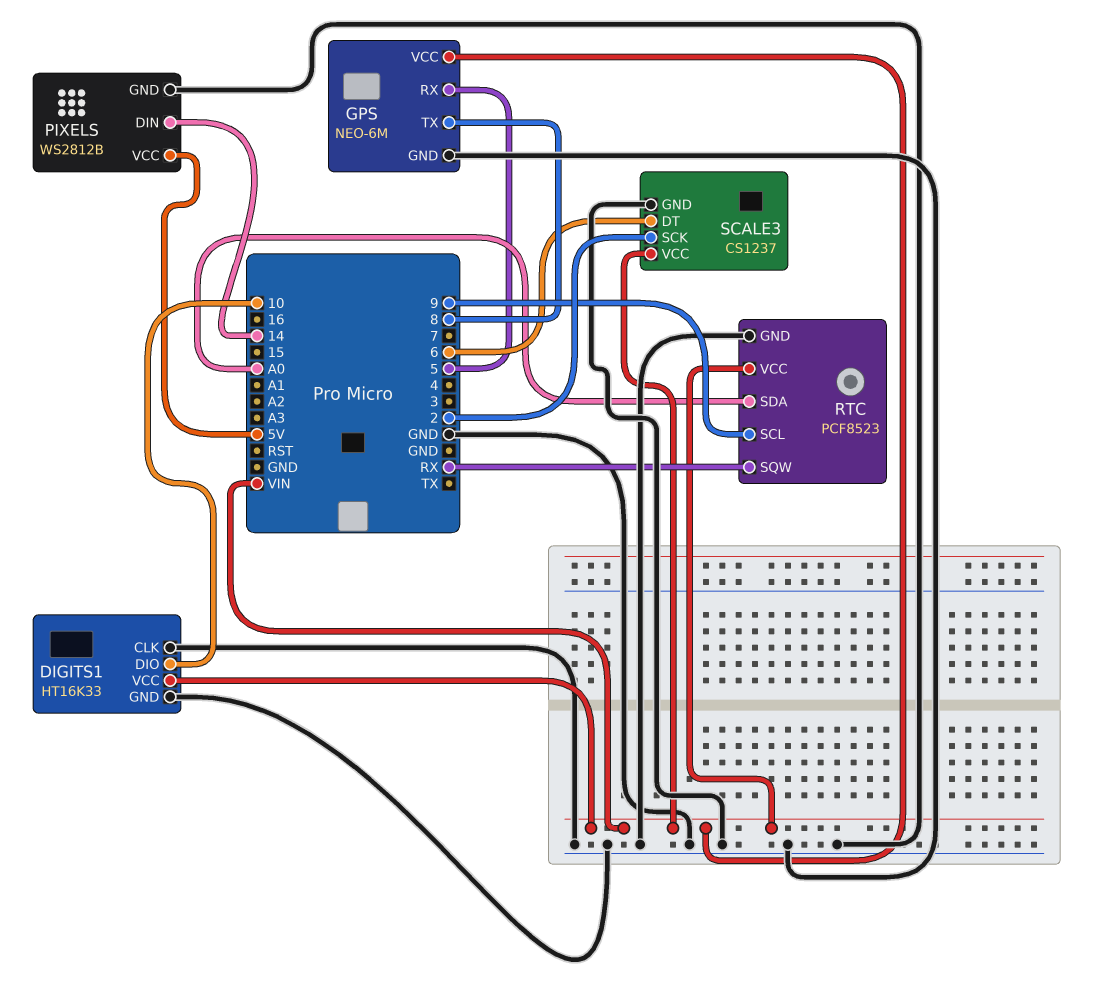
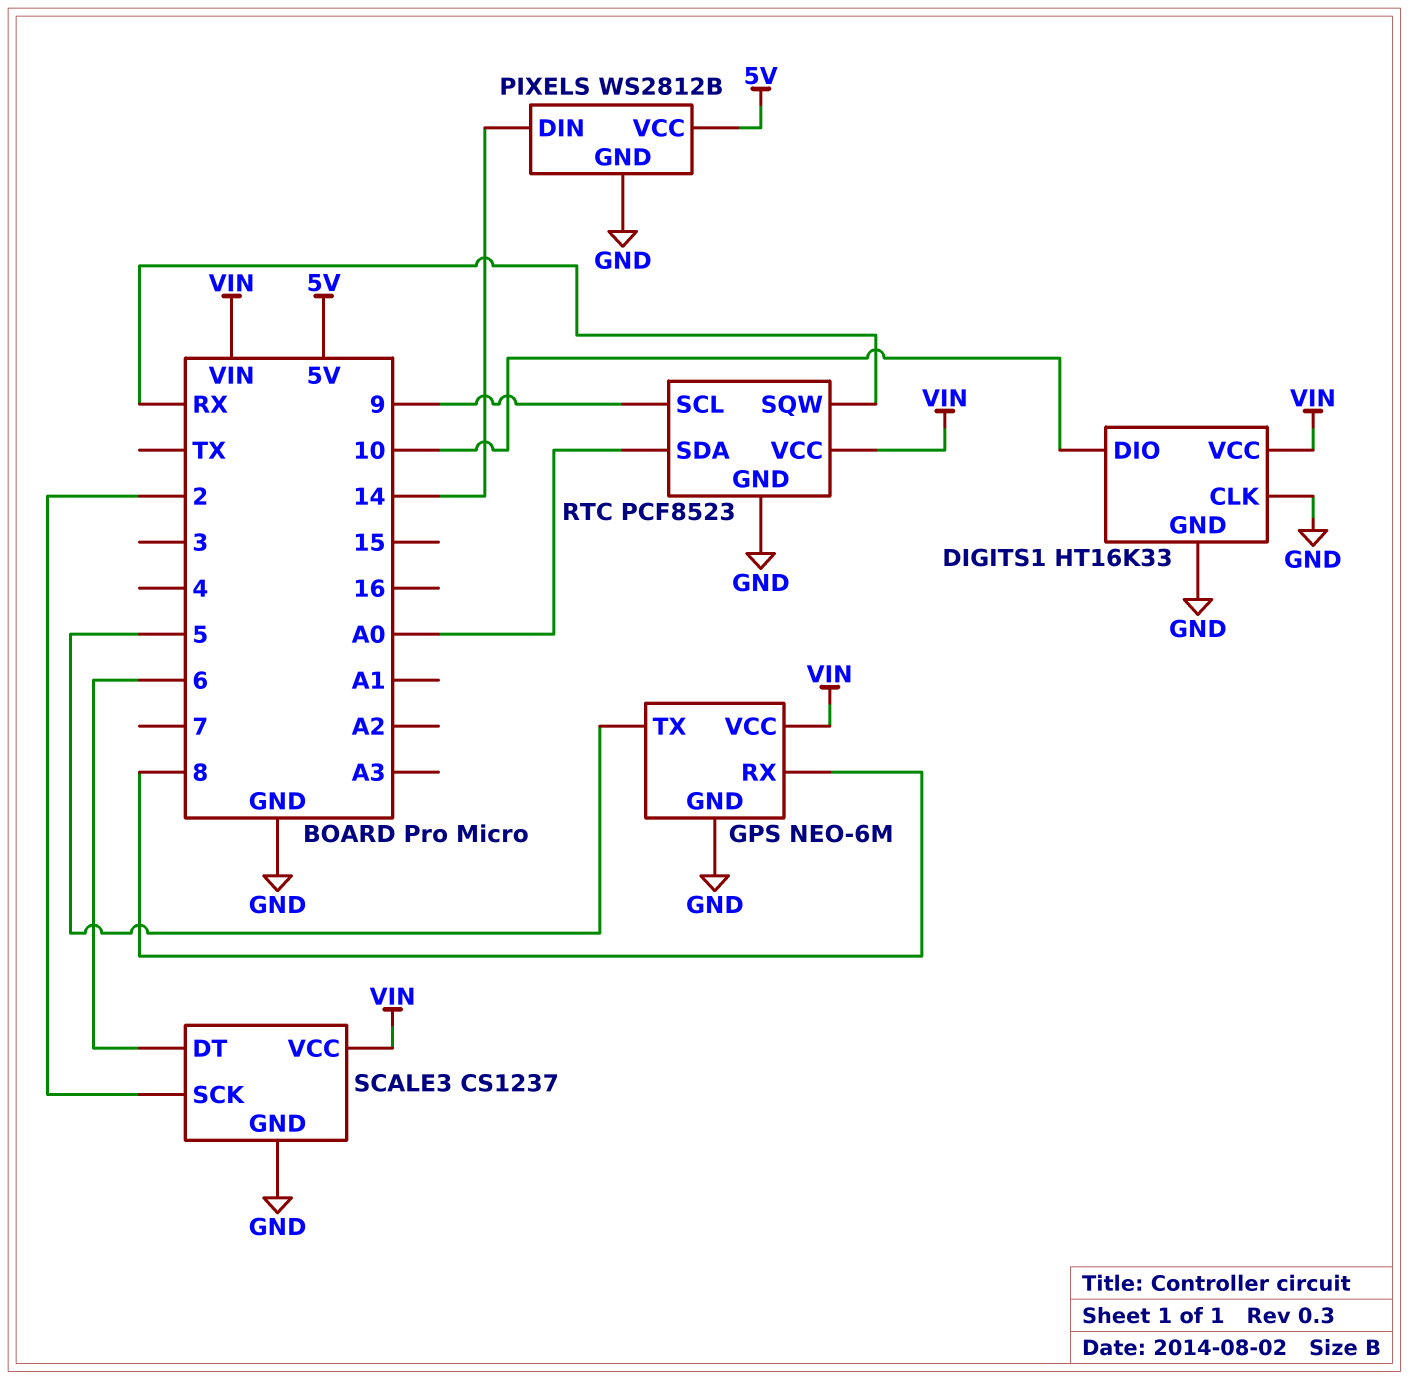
GPS pin RX: 5 -> 8
GPS pin TX: 8 -> 5

